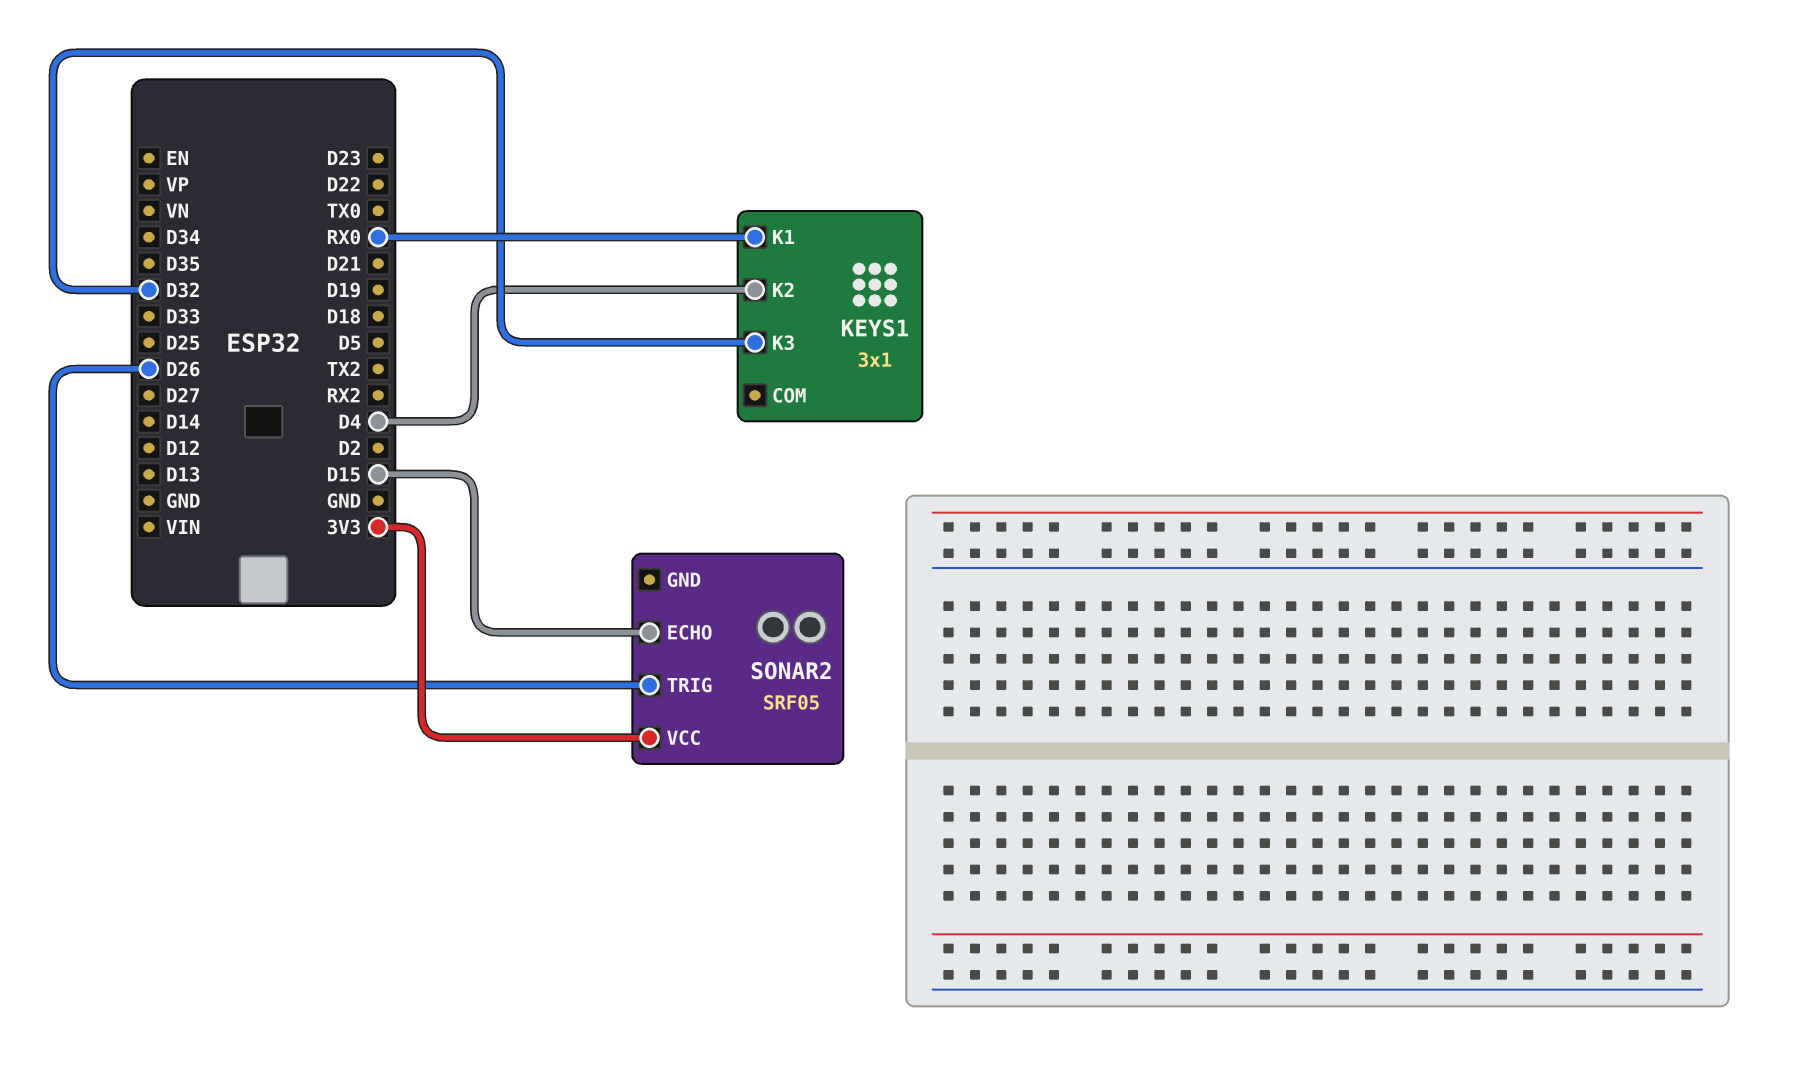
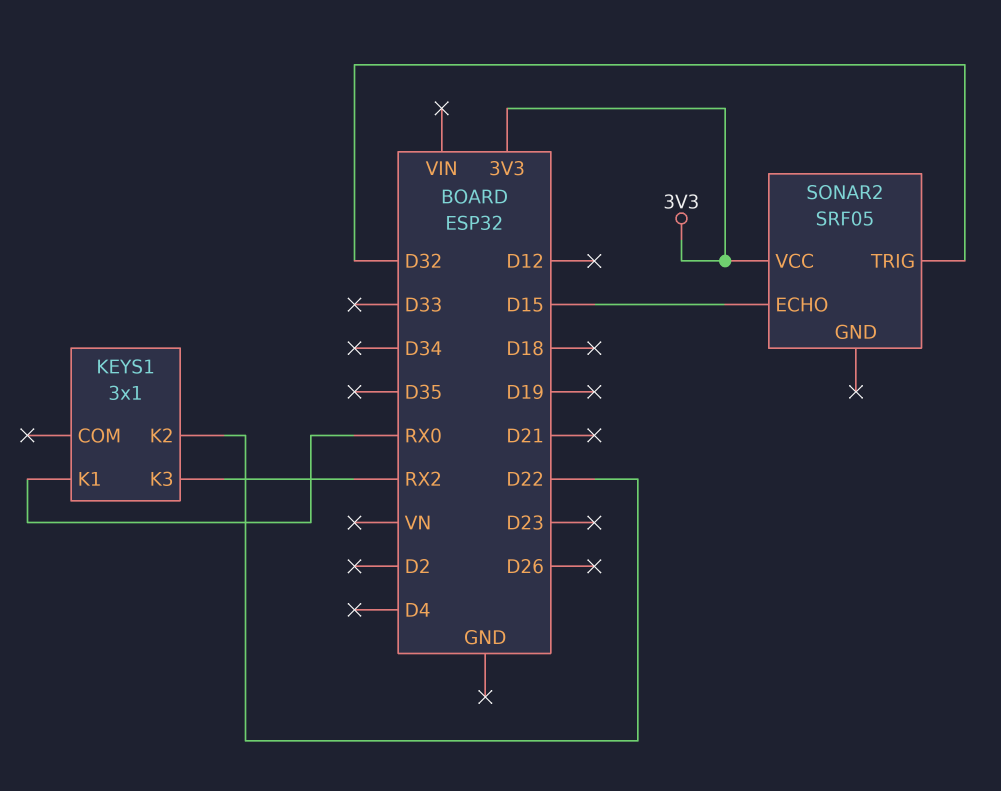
KEYS1 pin K2: D4 -> D22
KEYS1 pin K3: D32 -> RX2
SONAR2 pin TRIG: D26 -> D32

